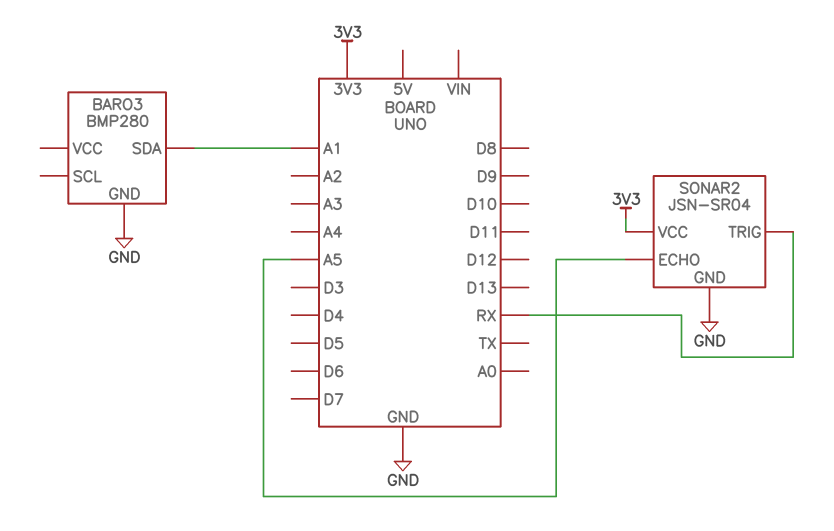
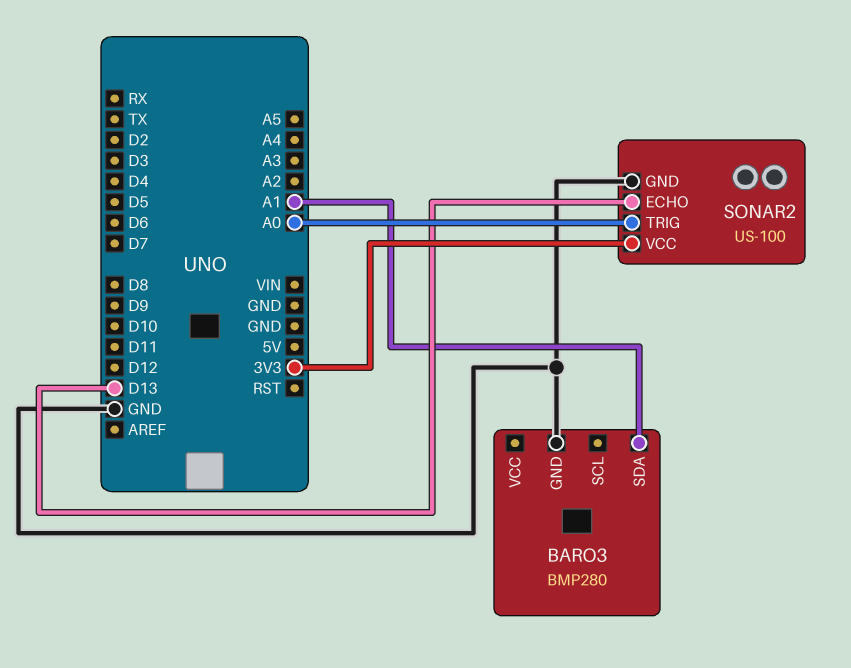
SONAR2: JSN-SR04 -> US-100
SONAR2 pin ECHO: A5 -> D13
SONAR2 pin TRIG: RX -> A0

